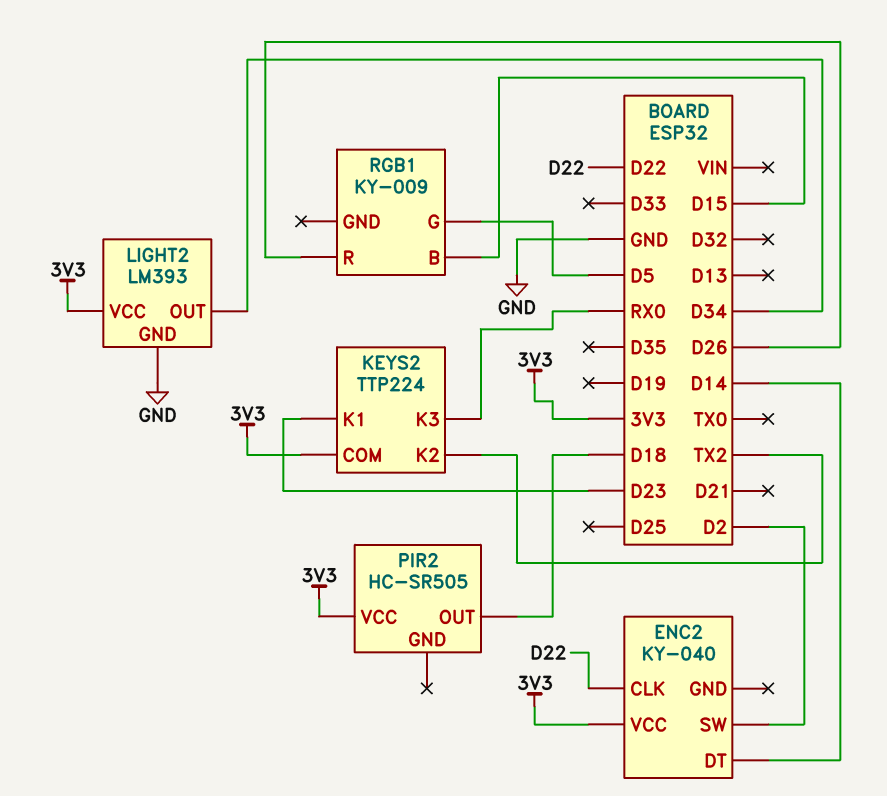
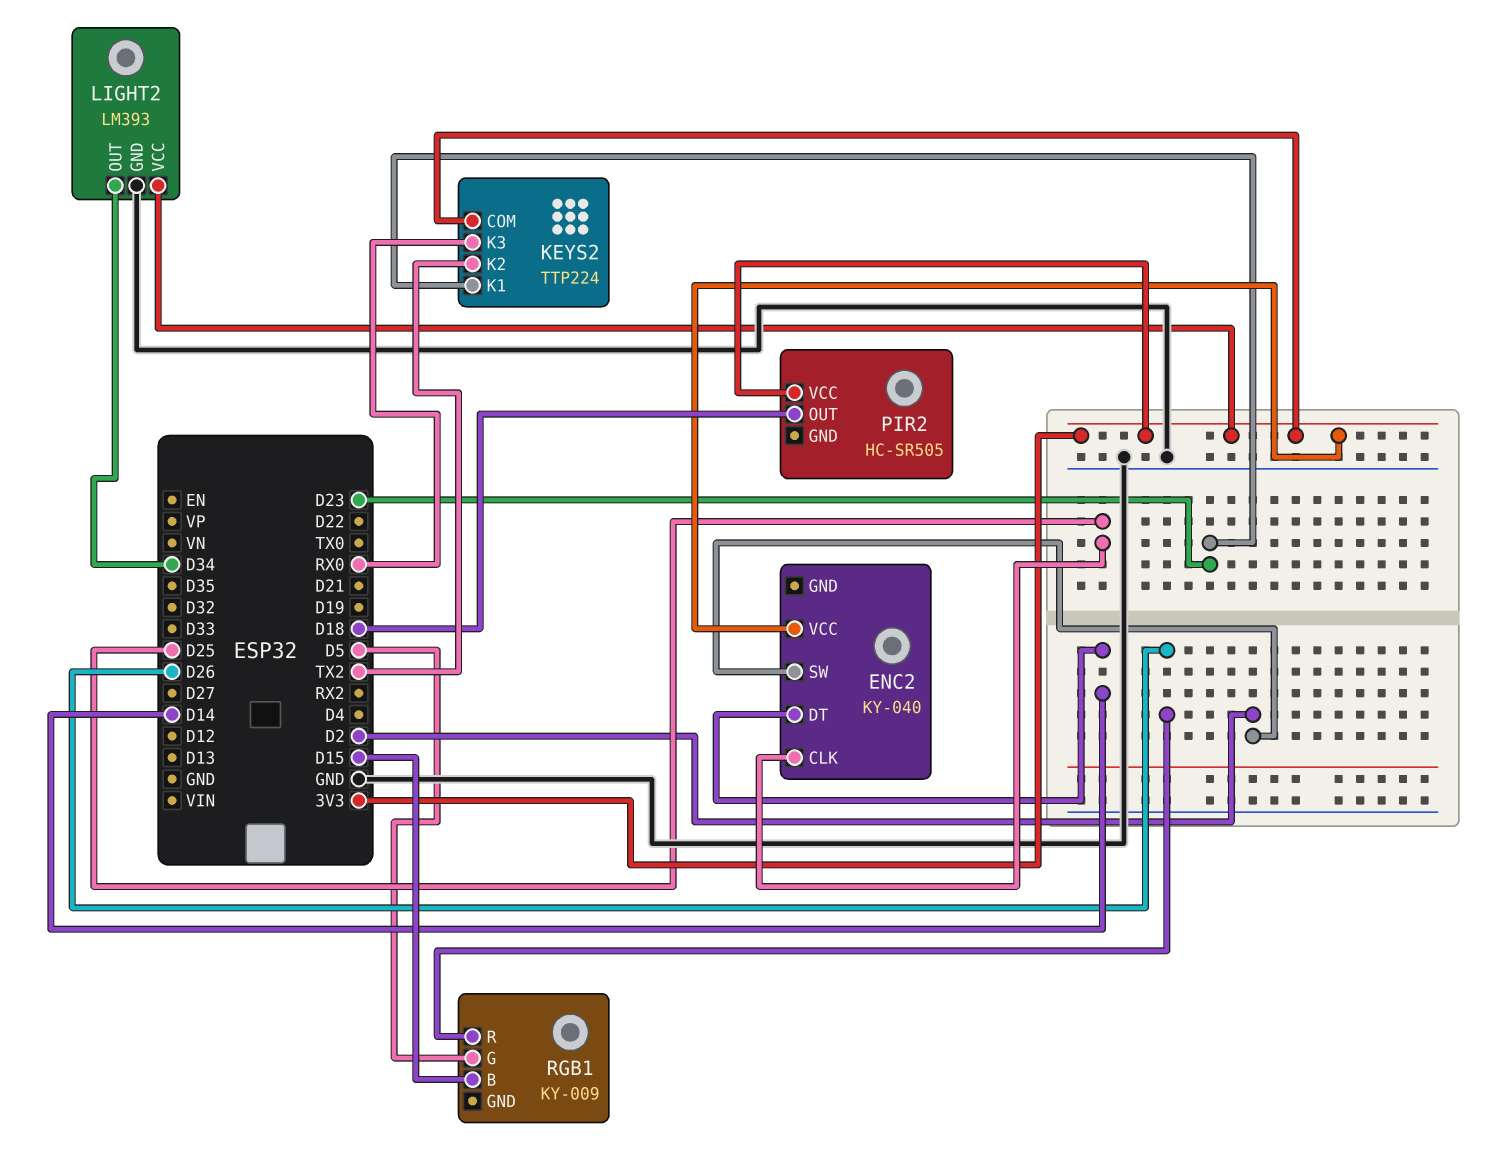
ENC2 pin CLK: D22 -> D25

